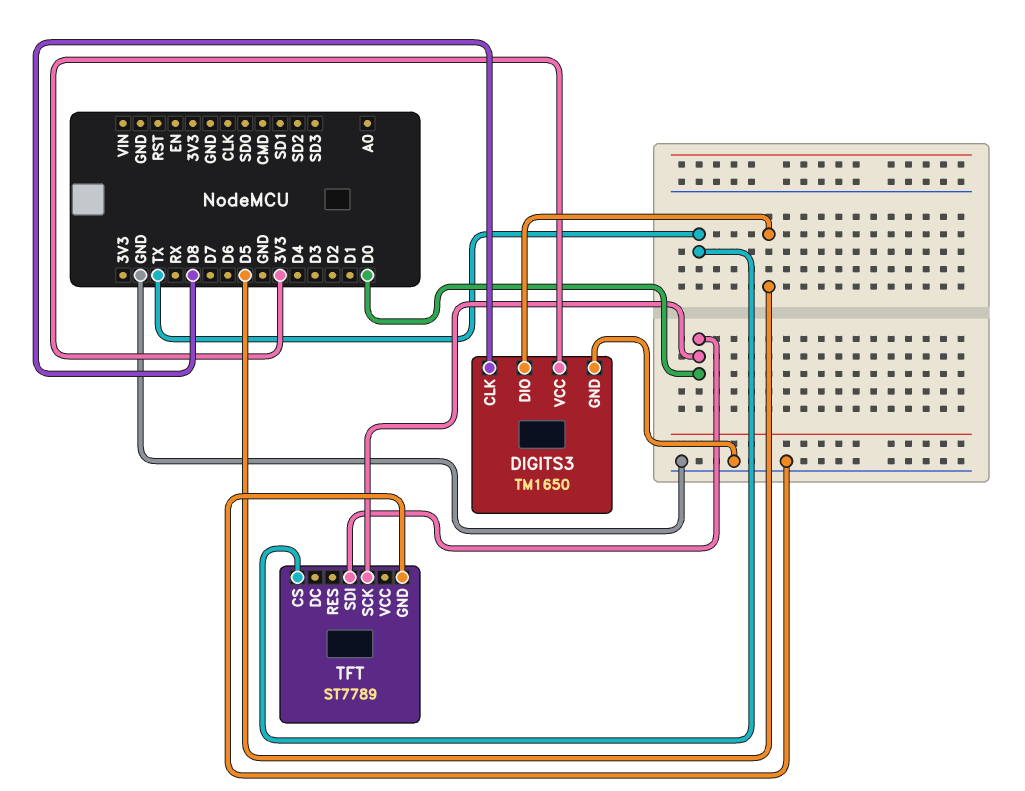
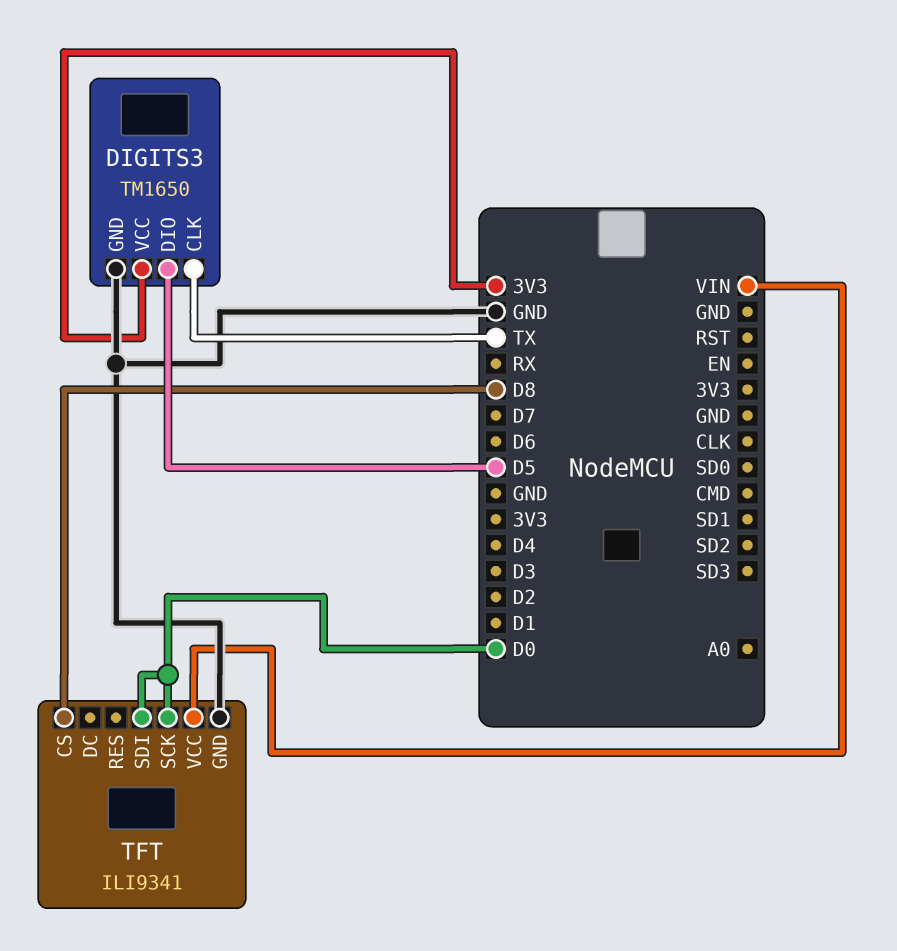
DIGITS3 pin CLK: D8 -> TX
TFT: ST7789 -> ILI9341
TFT pin CS: TX -> D8
TFT pin VCC: none -> VIN

